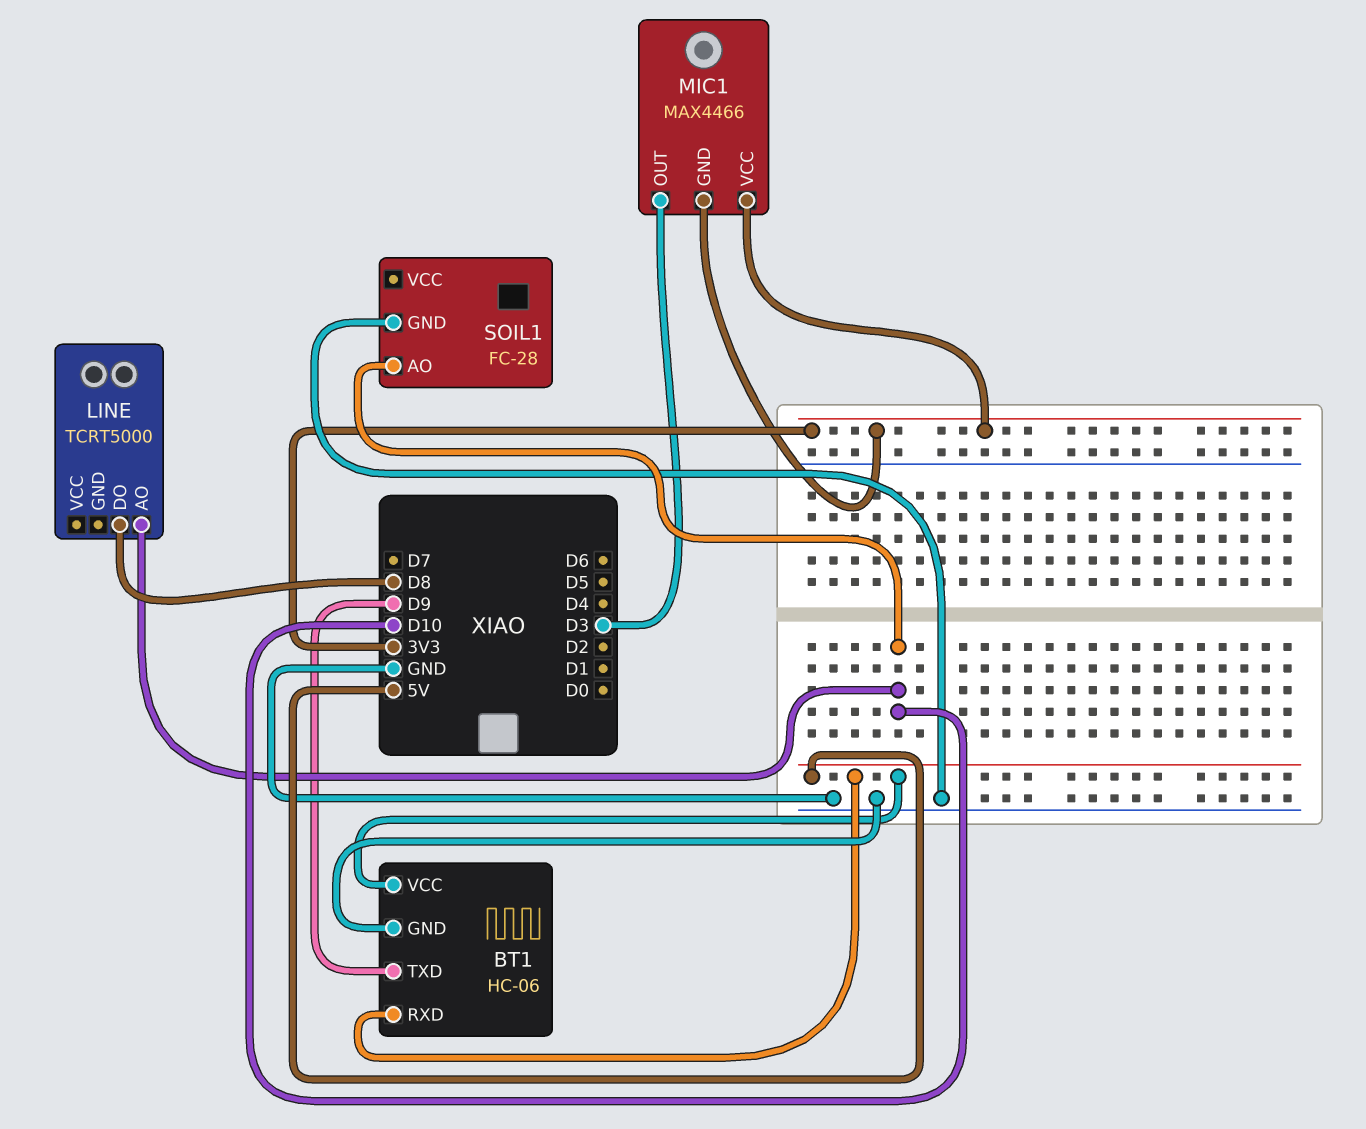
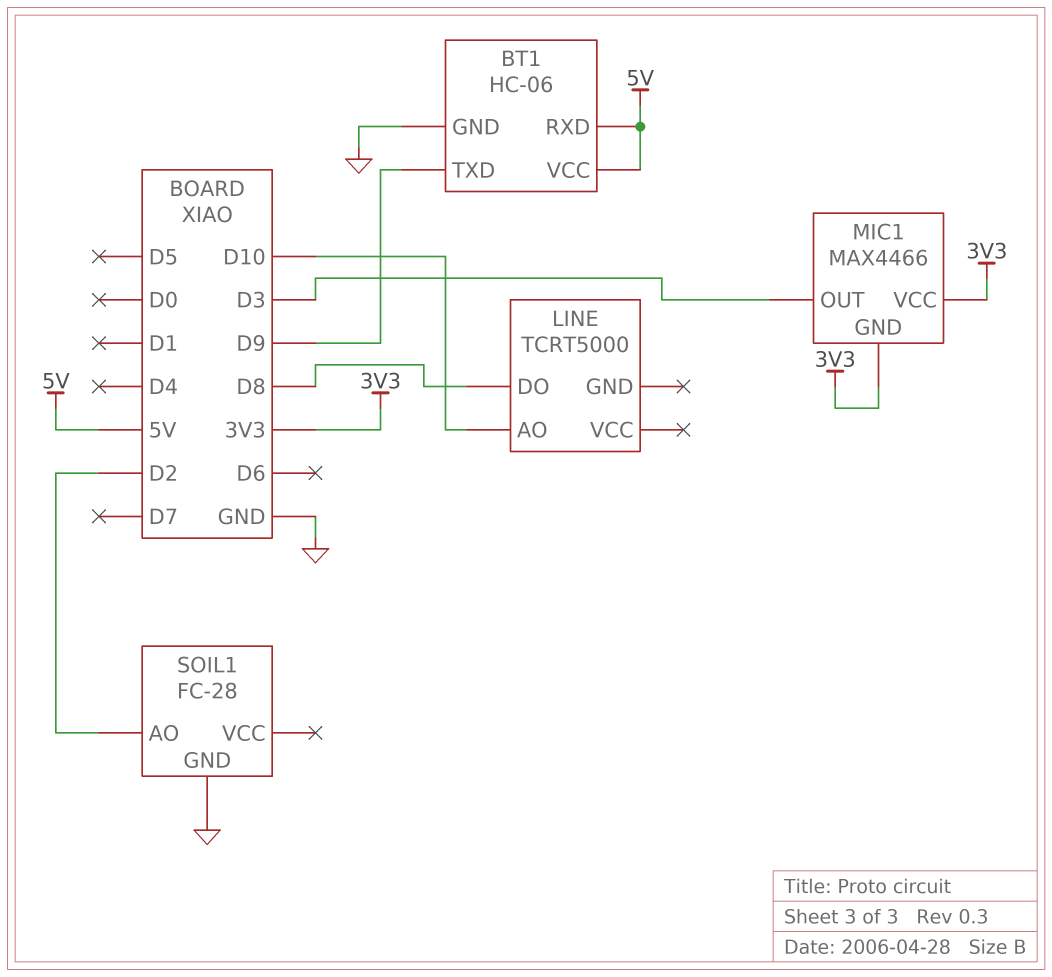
SOIL1 pin AO: D10 -> D2

